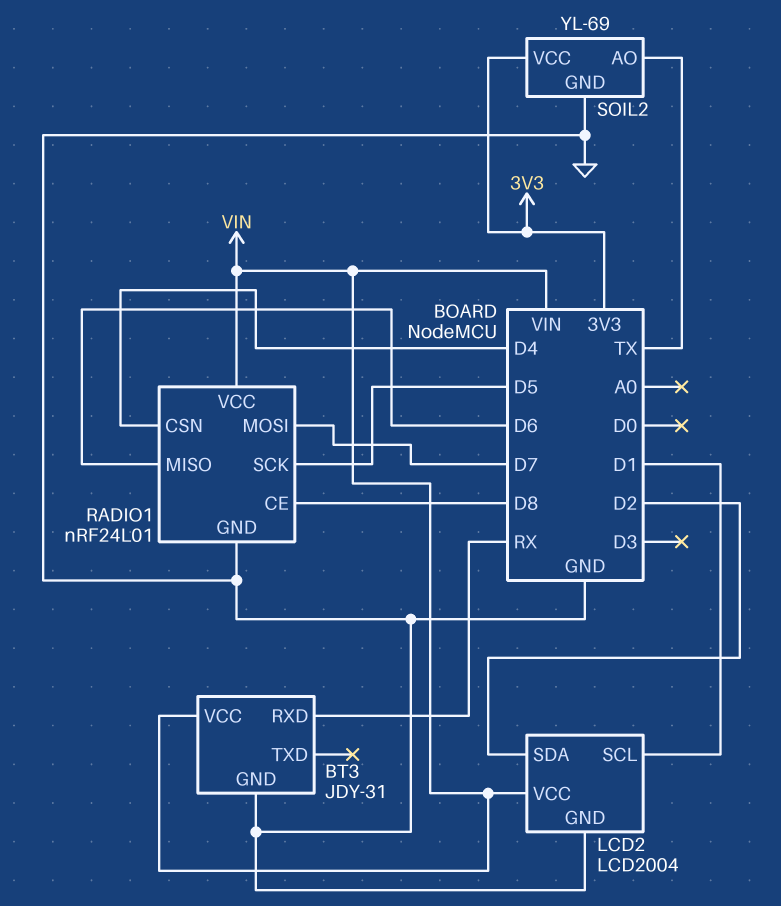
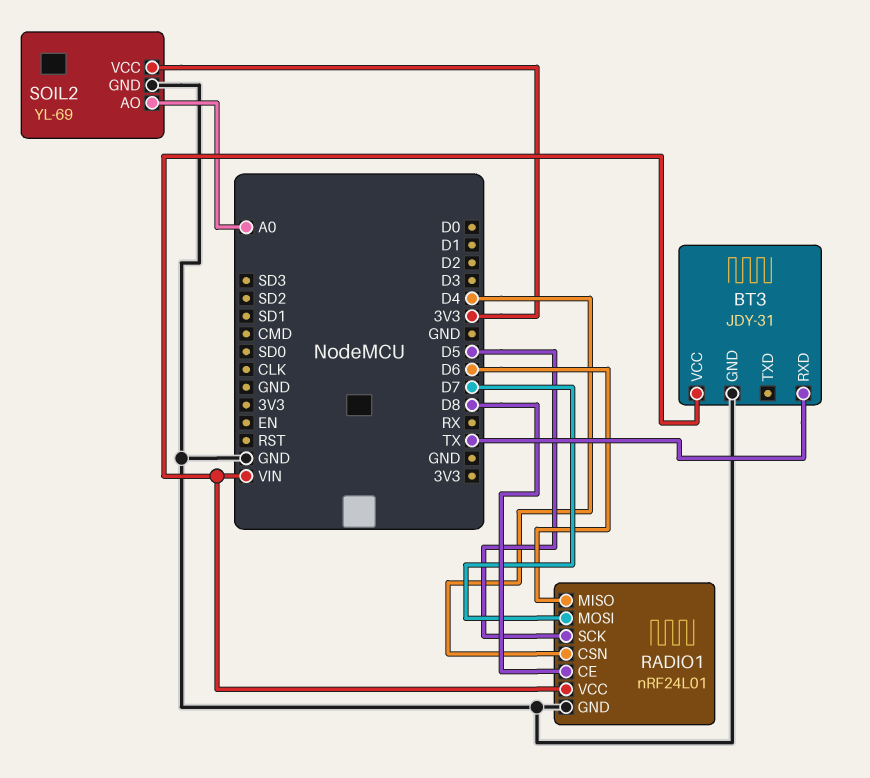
BT3 pin RXD: RX -> TX
LCD2: LCD2004 -> none
LCD2 pin GND: GND -> none
LCD2 pin SCL: D1 -> none
LCD2 pin SDA: D2 -> none
LCD2 pin VCC: VIN -> none
SOIL2 pin AO: TX -> A0

